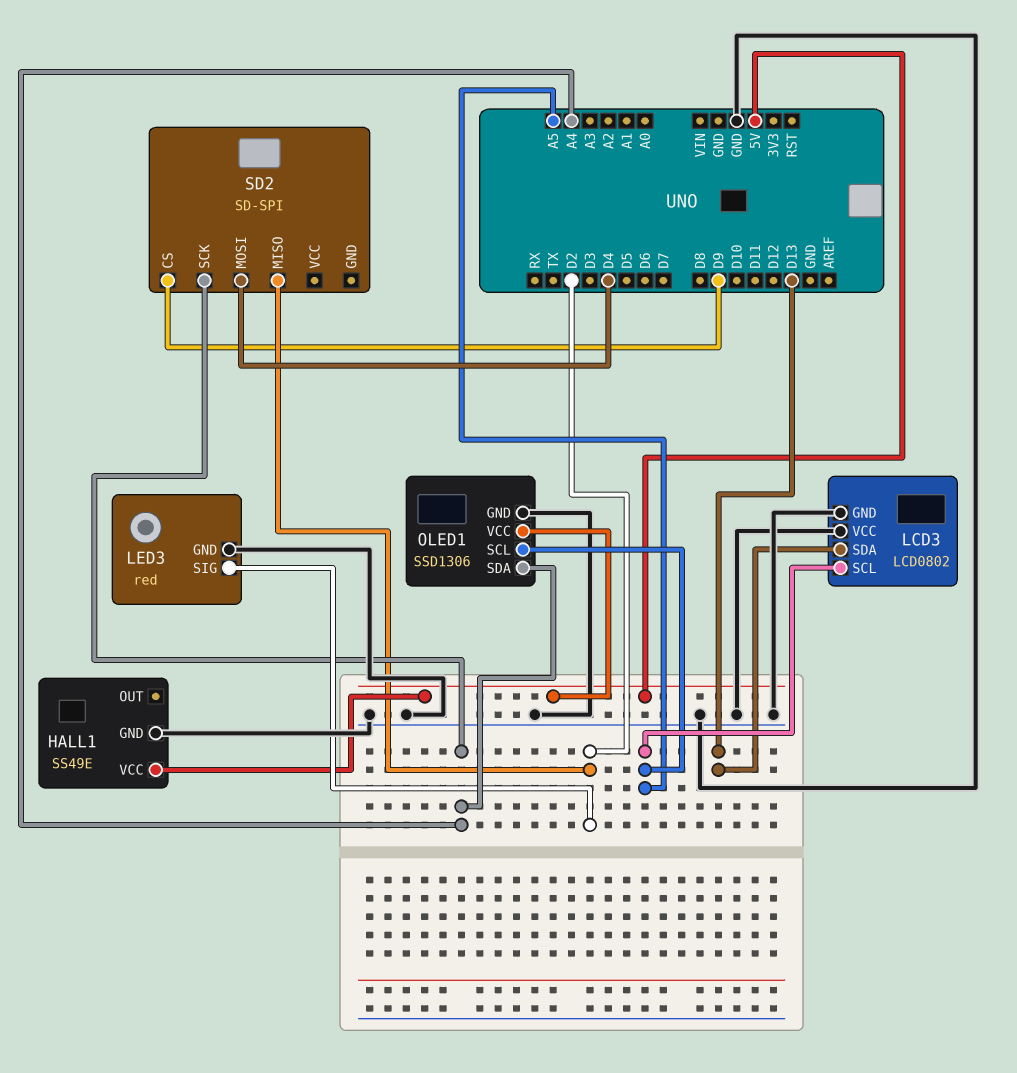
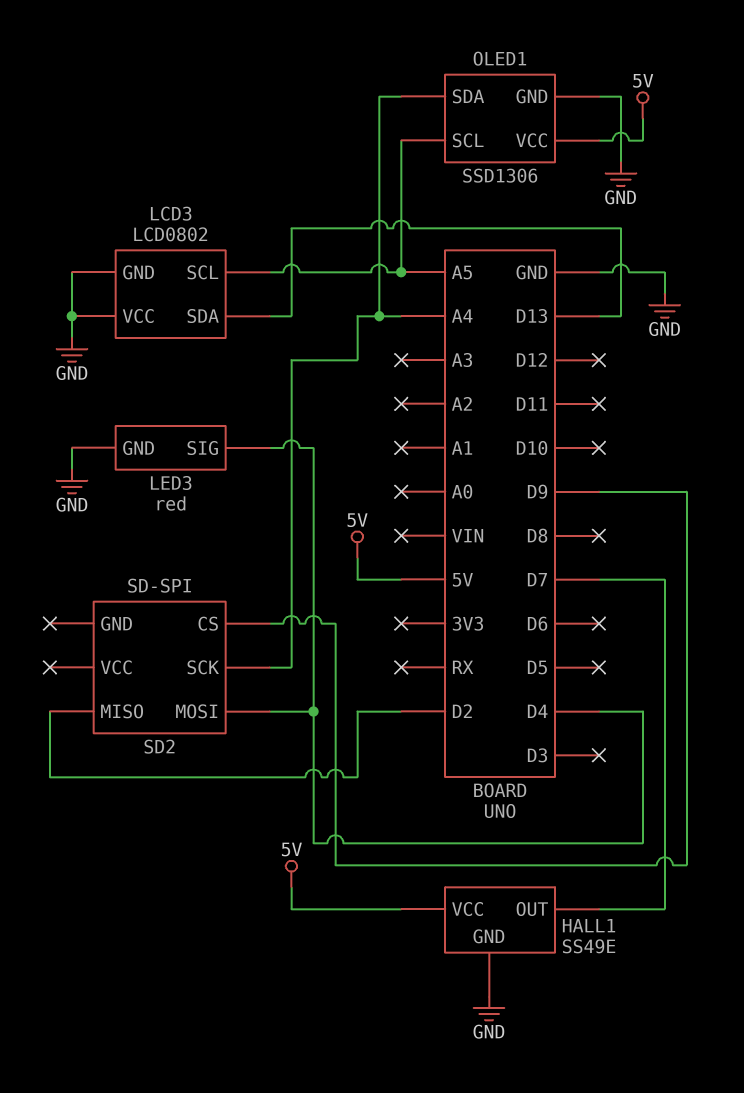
HALL1 pin OUT: none -> D7
LED3 pin SIG: D2 -> D4

